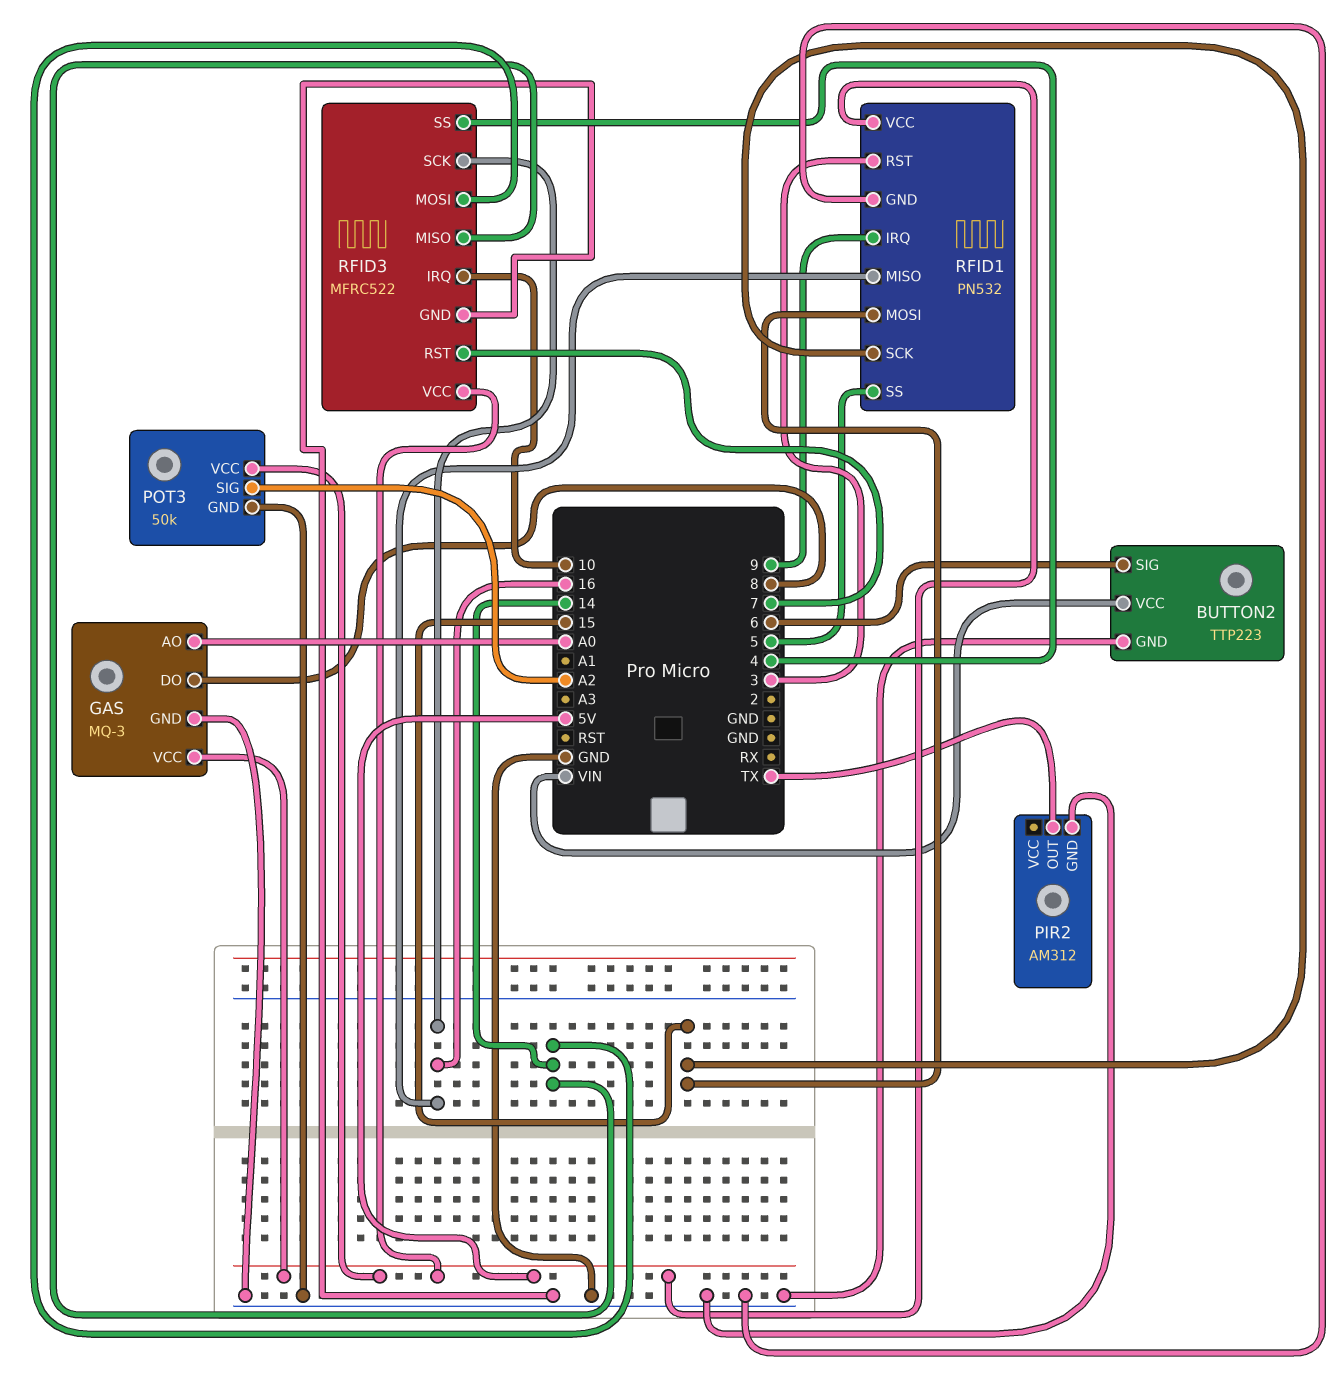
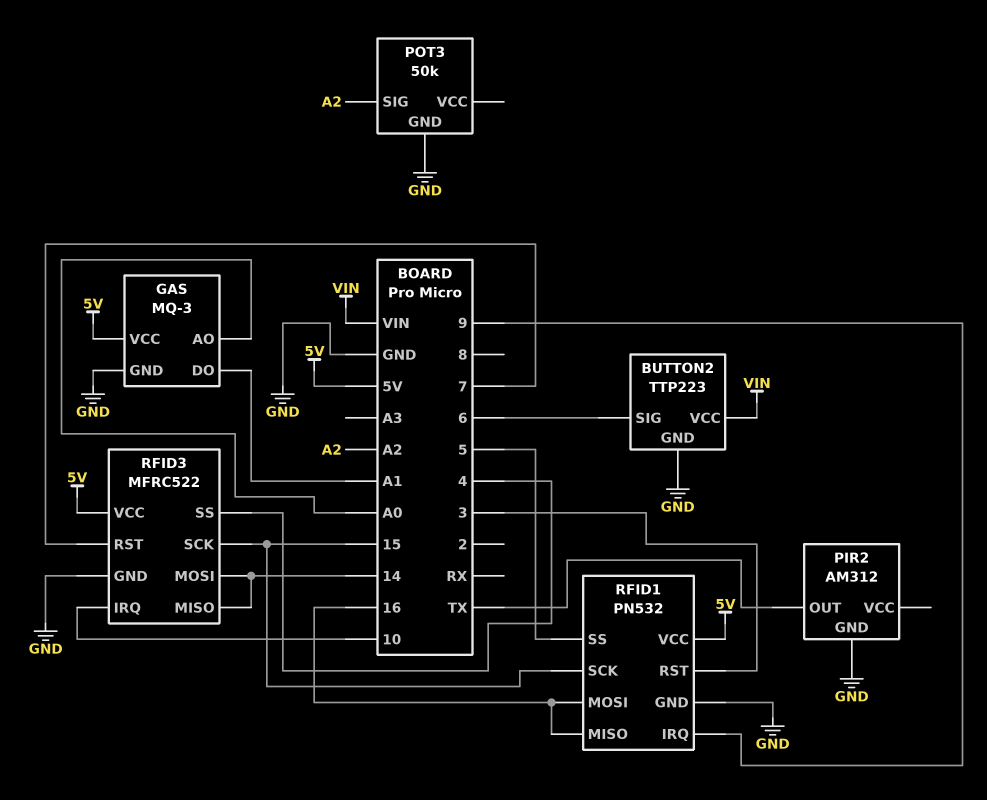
GAS pin DO: 8 -> A1
POT3 pin VCC: 5V -> none
RFID1 pin MOSI: 15 -> 16
RFID3 pin SCK: 16 -> 15

